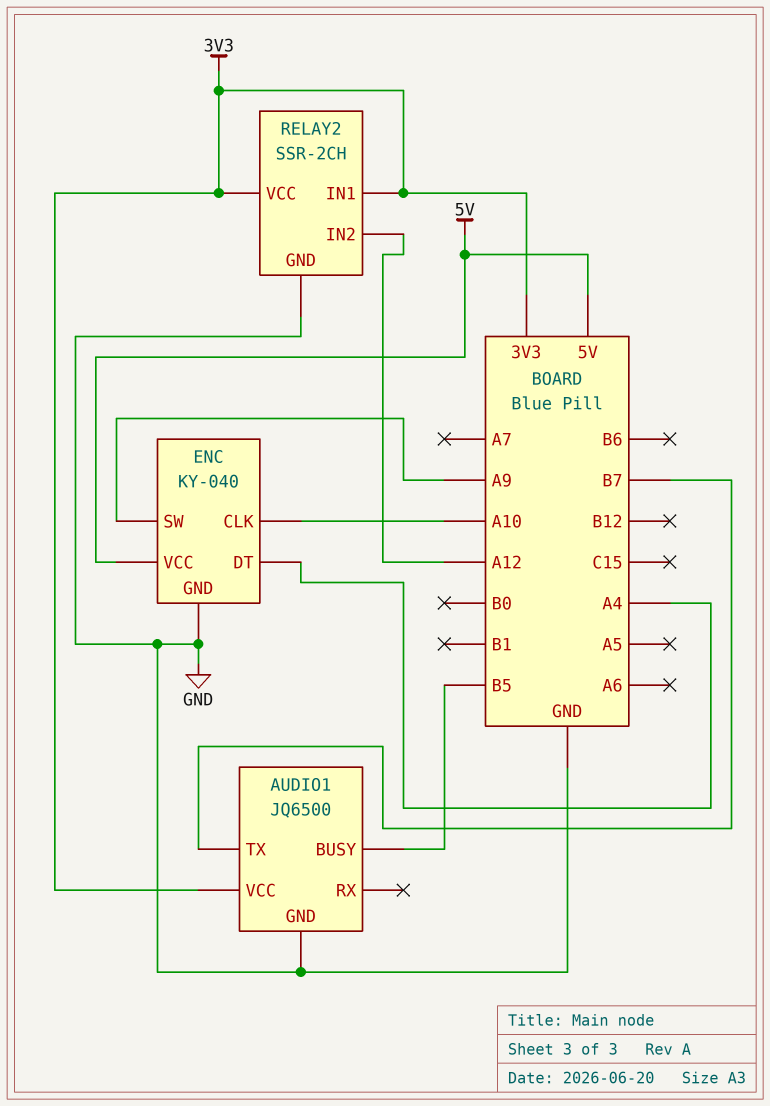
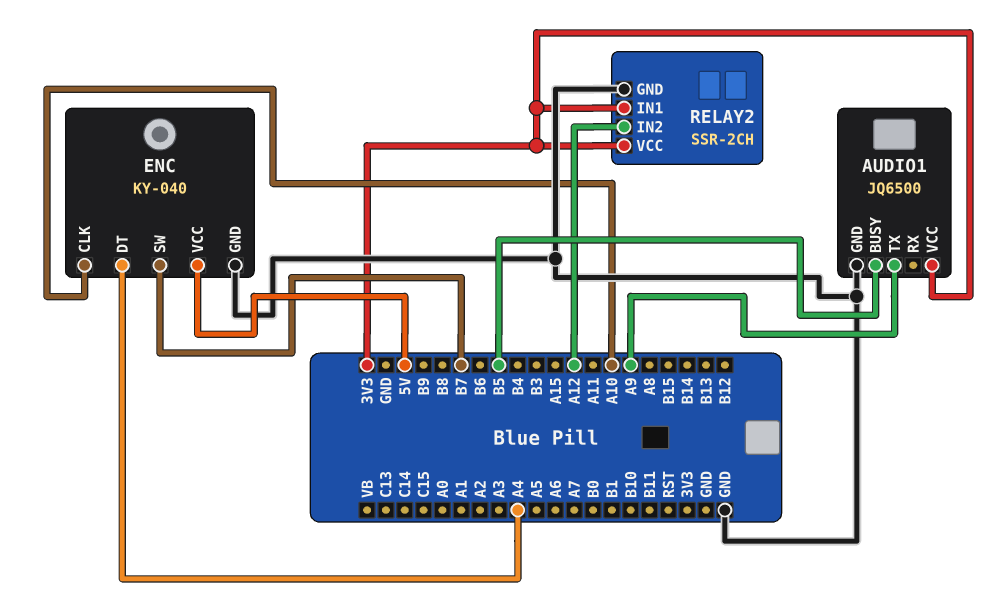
AUDIO1 pin TX: B7 -> A9
ENC pin SW: A9 -> B7

